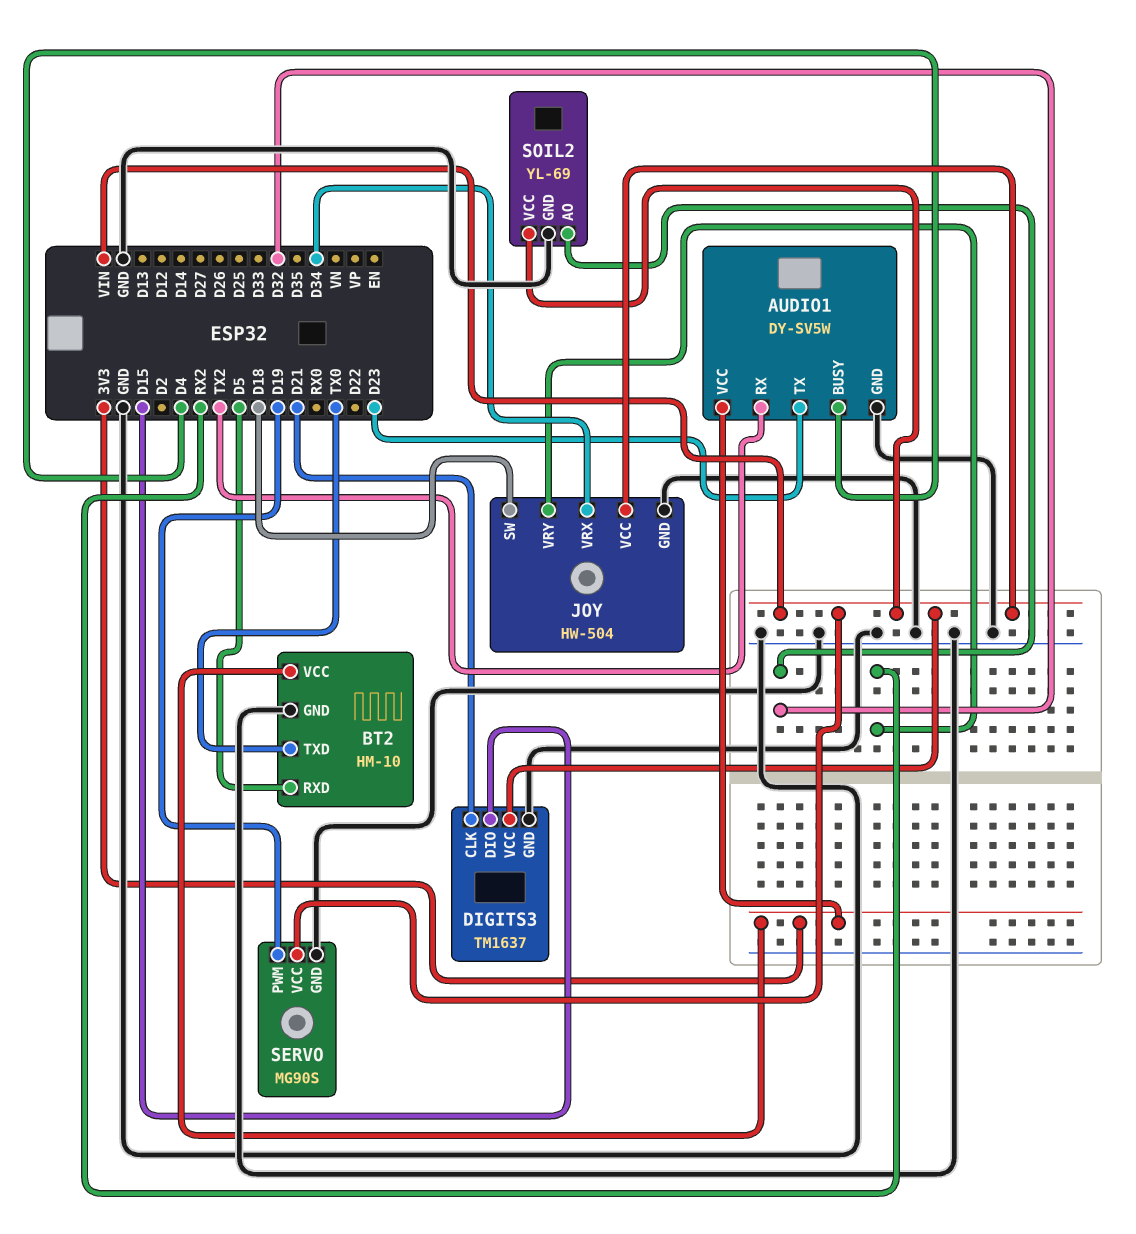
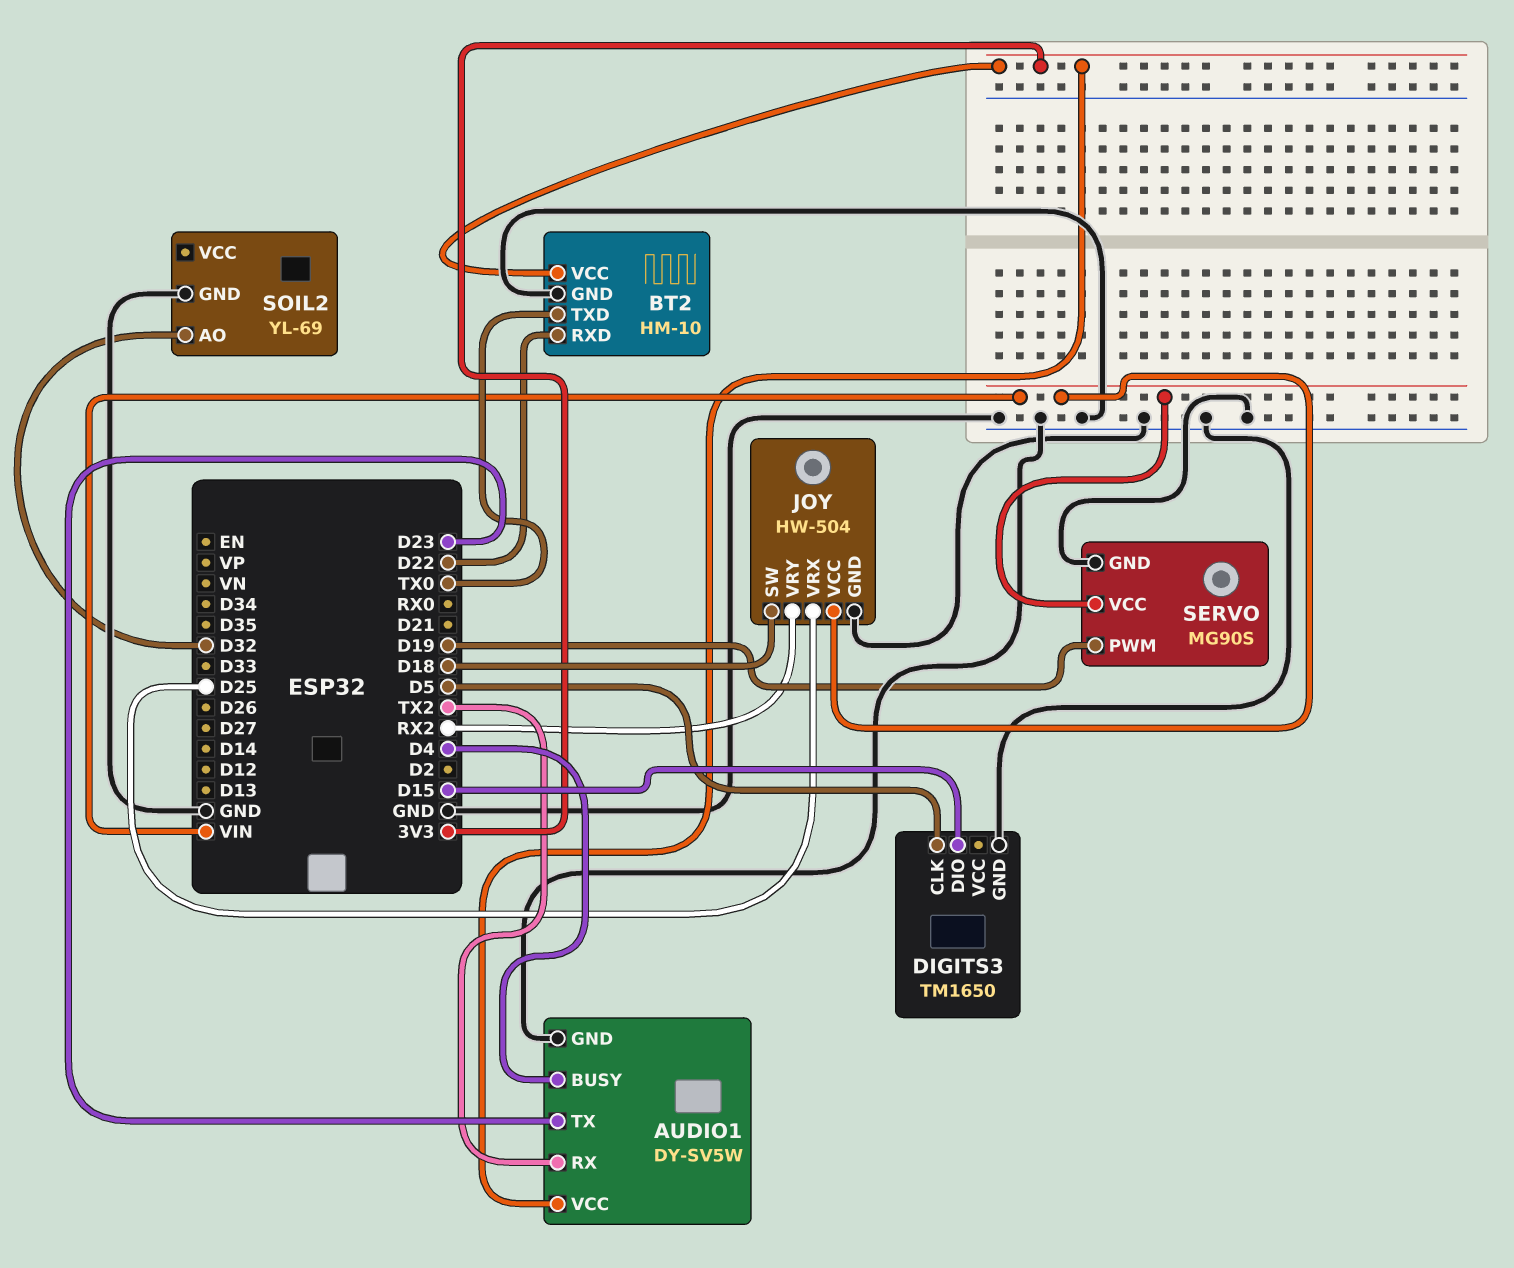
BT2 pin RXD: D5 -> D22
DIGITS3: TM1637 -> TM1650
DIGITS3 pin CLK: D21 -> D5
DIGITS3 pin VCC: VIN -> none
JOY pin VRX: D34 -> D25
SOIL2 pin VCC: VIN -> none

